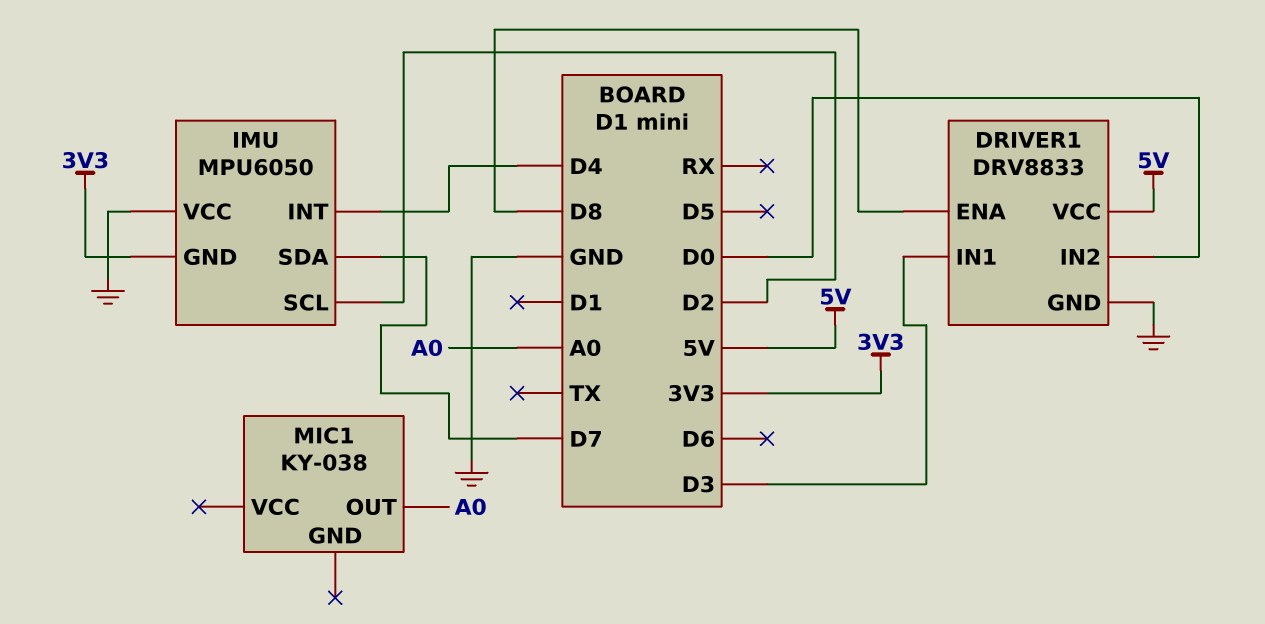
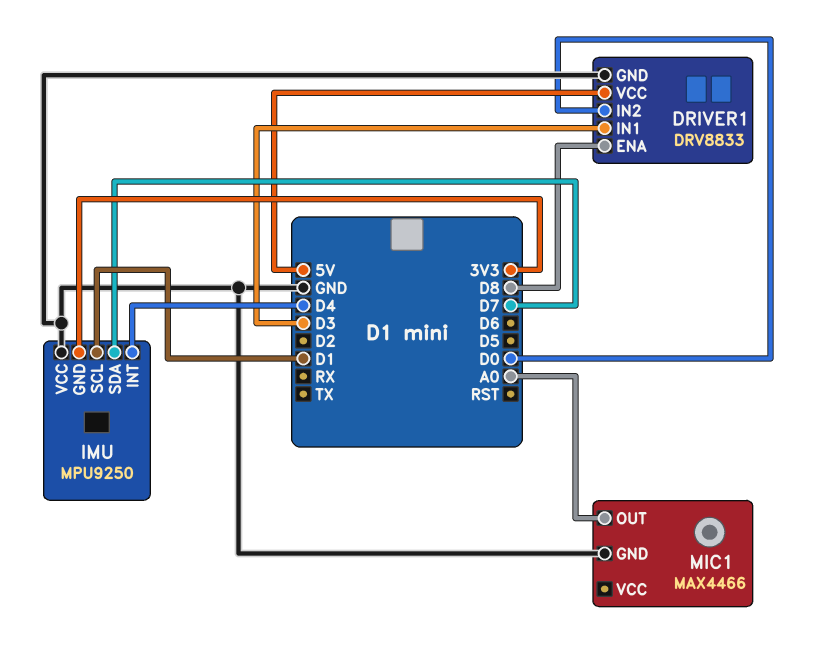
IMU: MPU6050 -> MPU9250
IMU pin SCL: D2 -> D1
MIC1: KY-038 -> MAX4466
MIC1 pin GND: none -> GND

